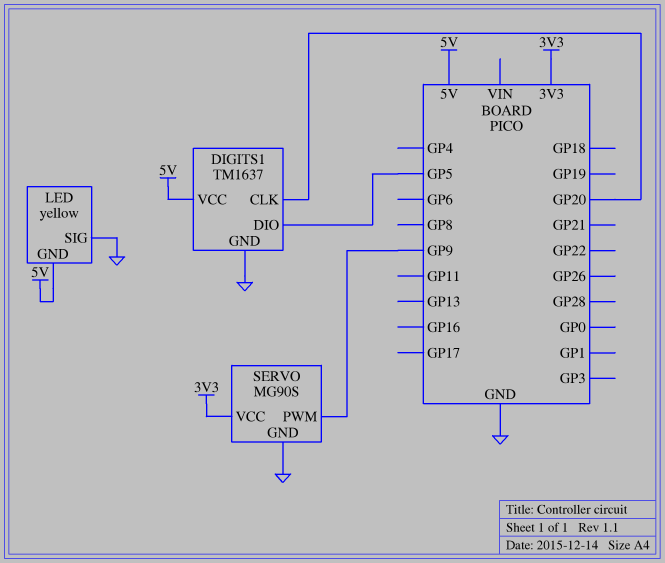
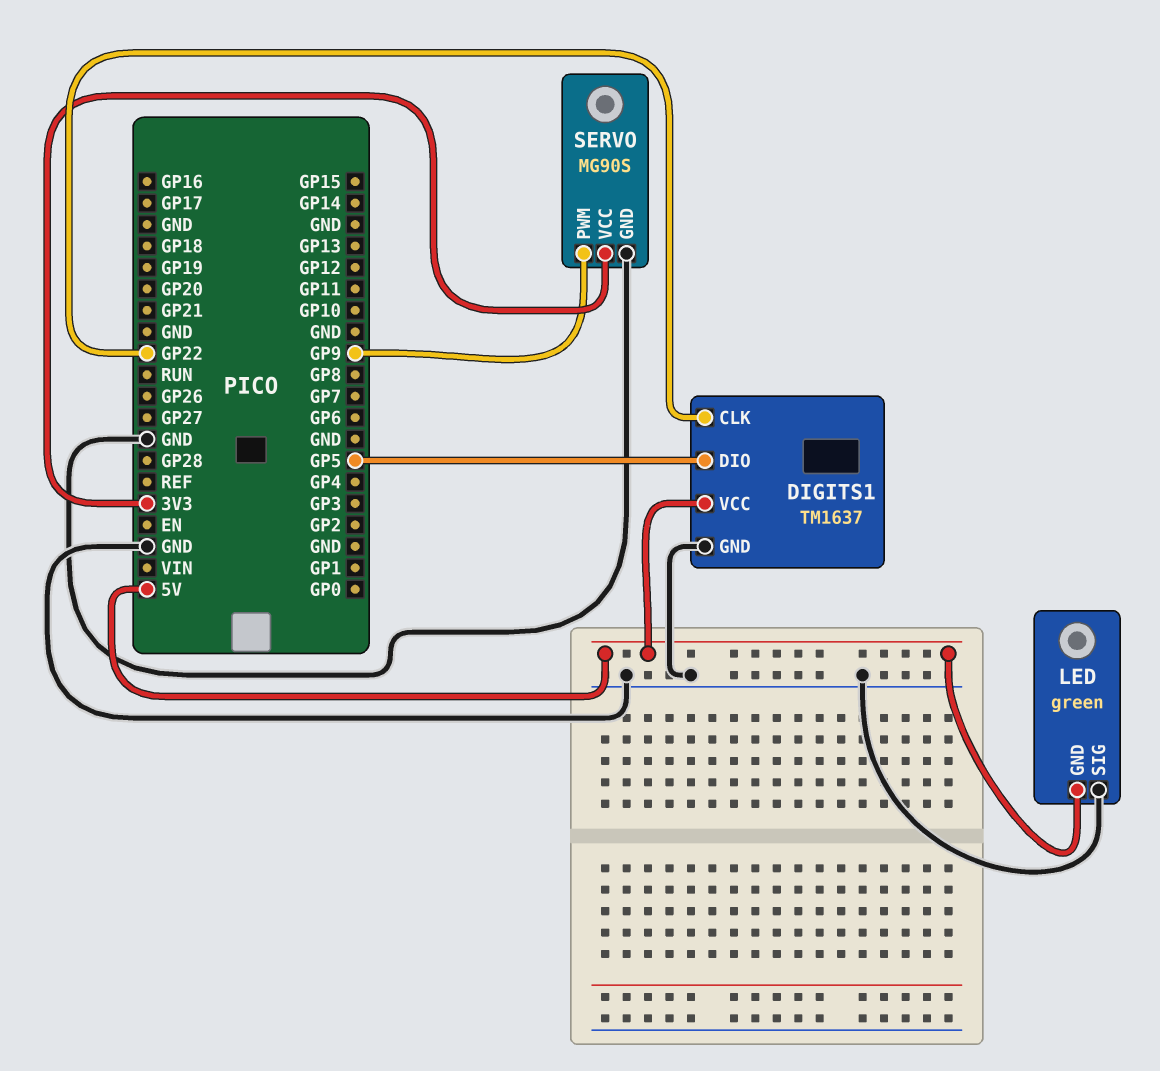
DIGITS1 pin CLK: GP20 -> GP22
LED: yellow -> green

